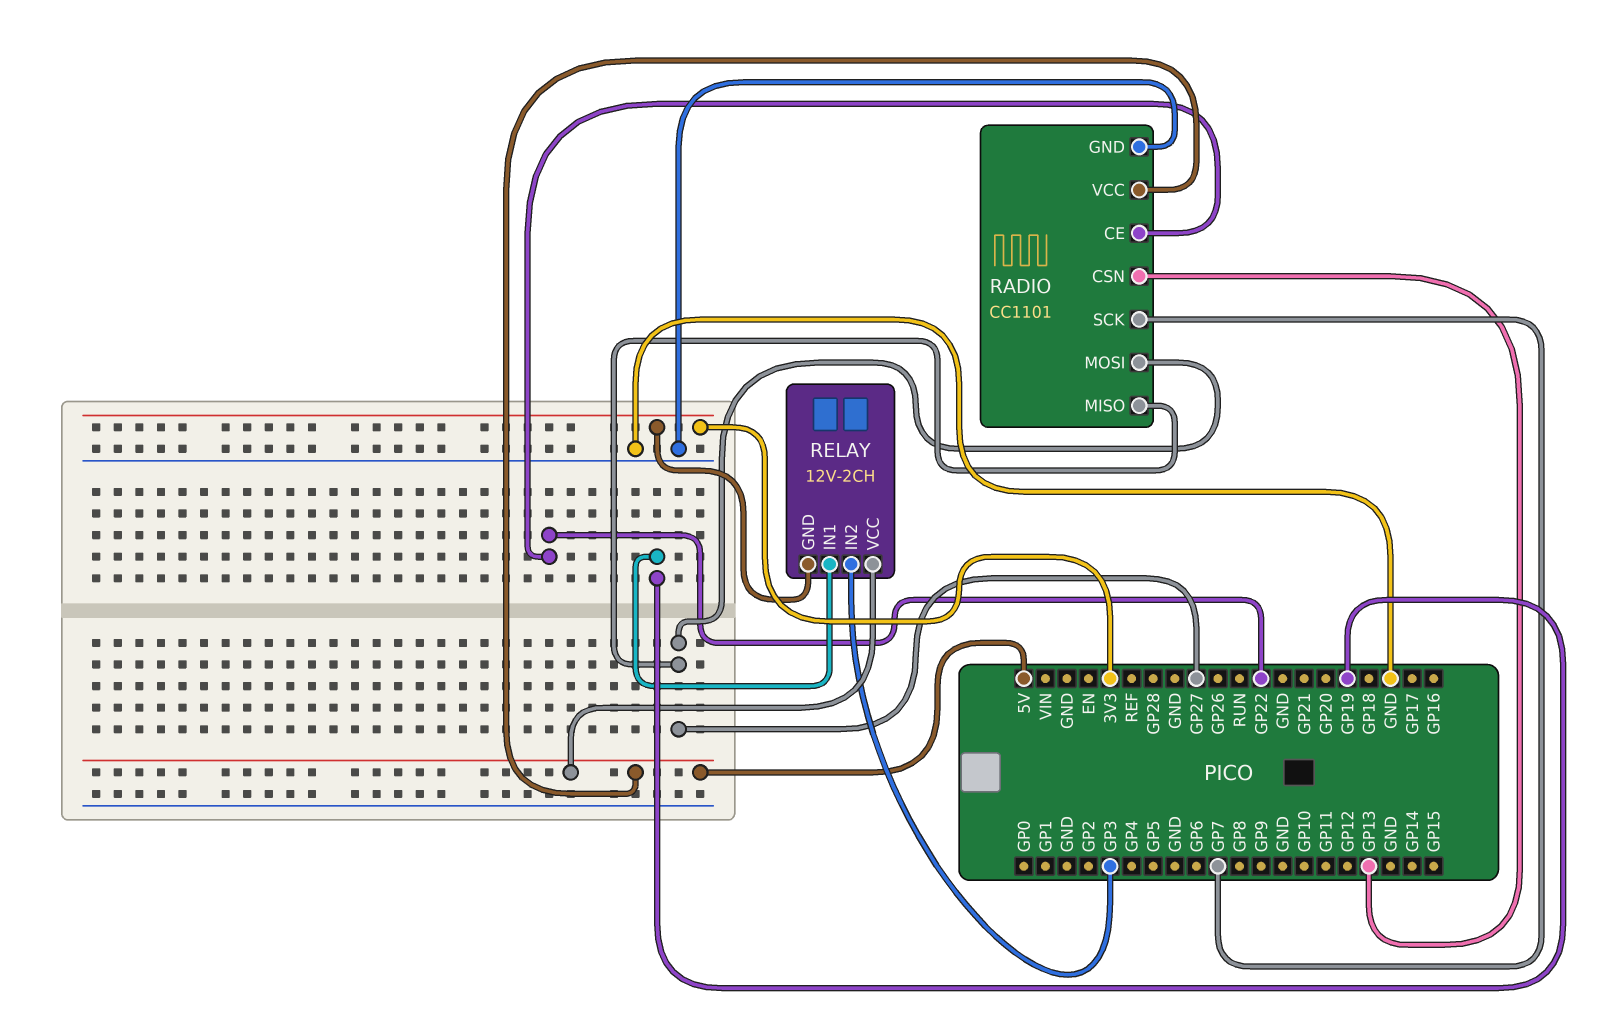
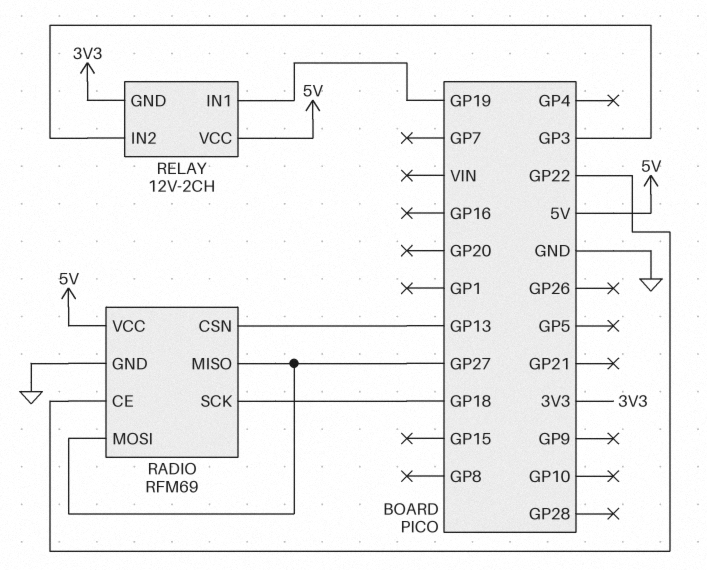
RADIO: CC1101 -> RFM69
RADIO pin SCK: GP7 -> GP18

